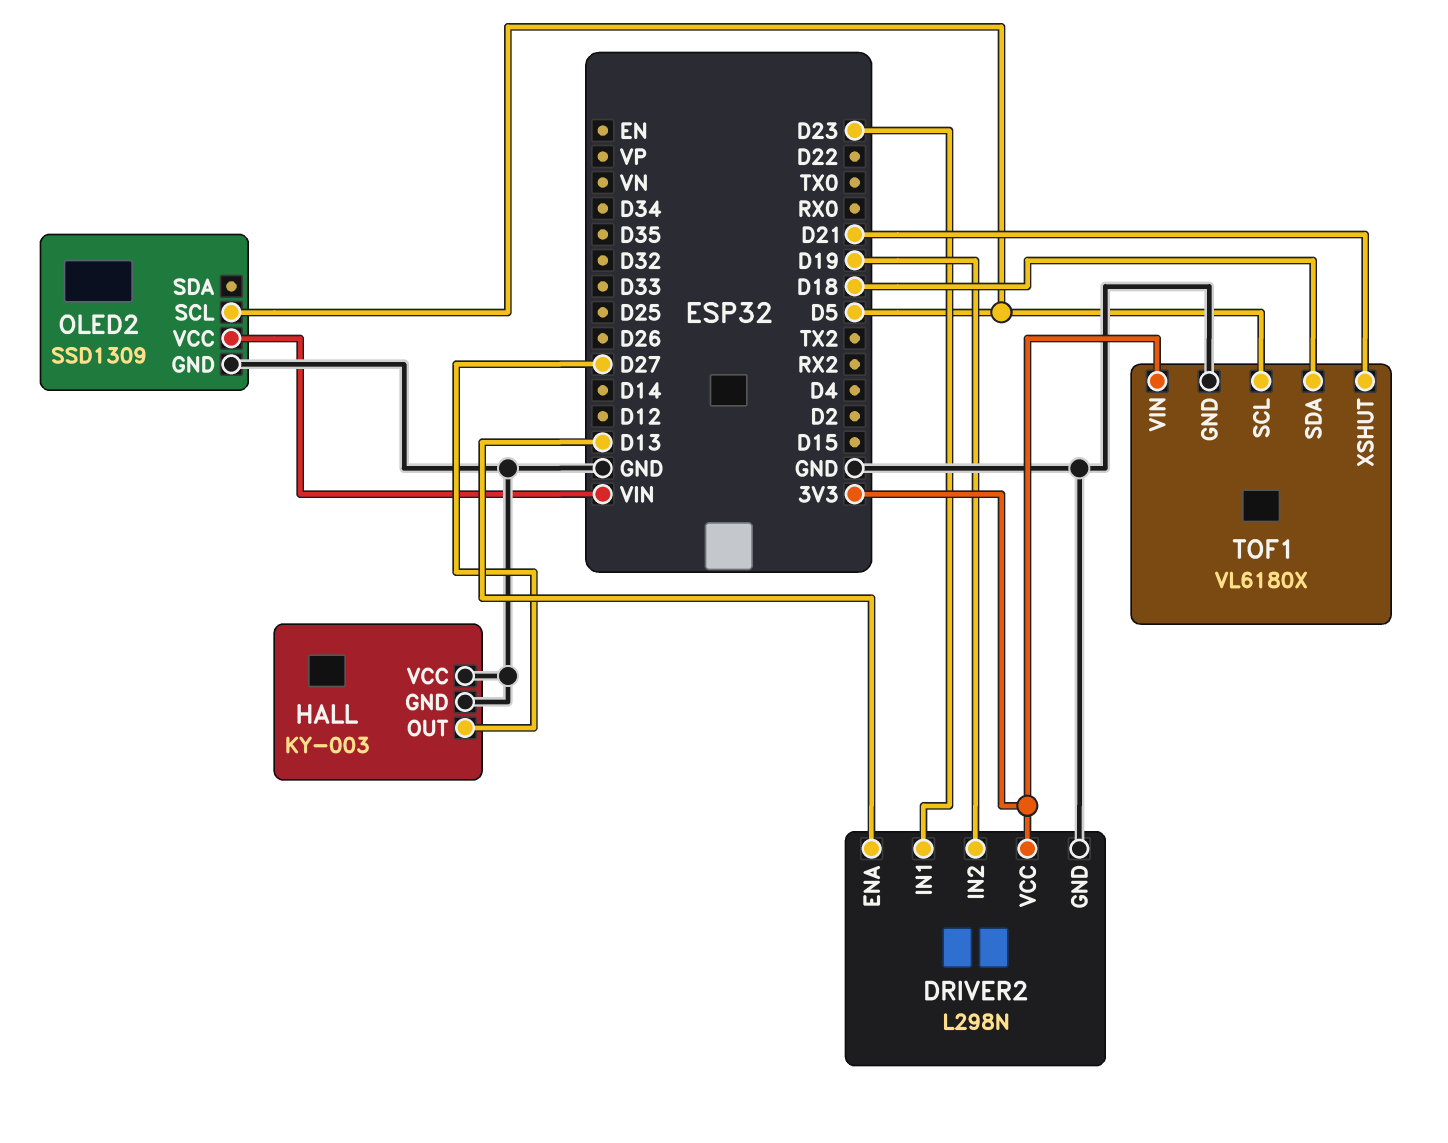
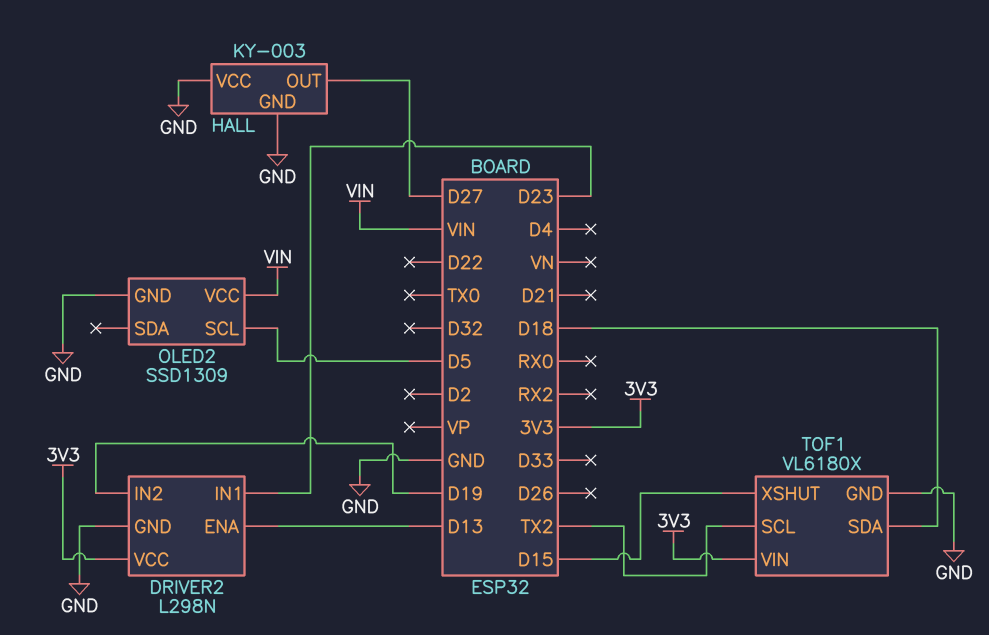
TOF1 pin SCL: D5 -> TX2
TOF1 pin XSHUT: D21 -> D15

